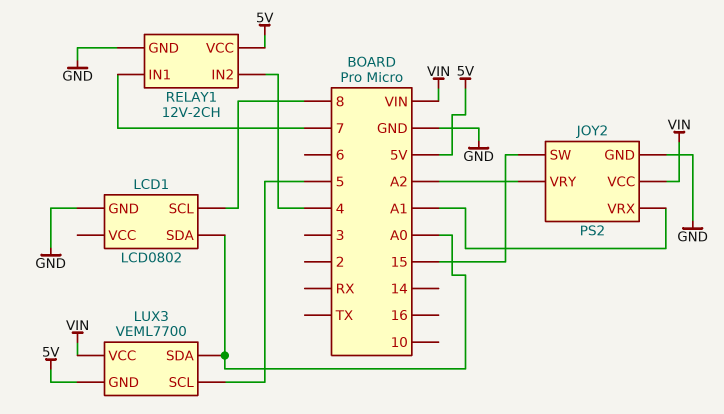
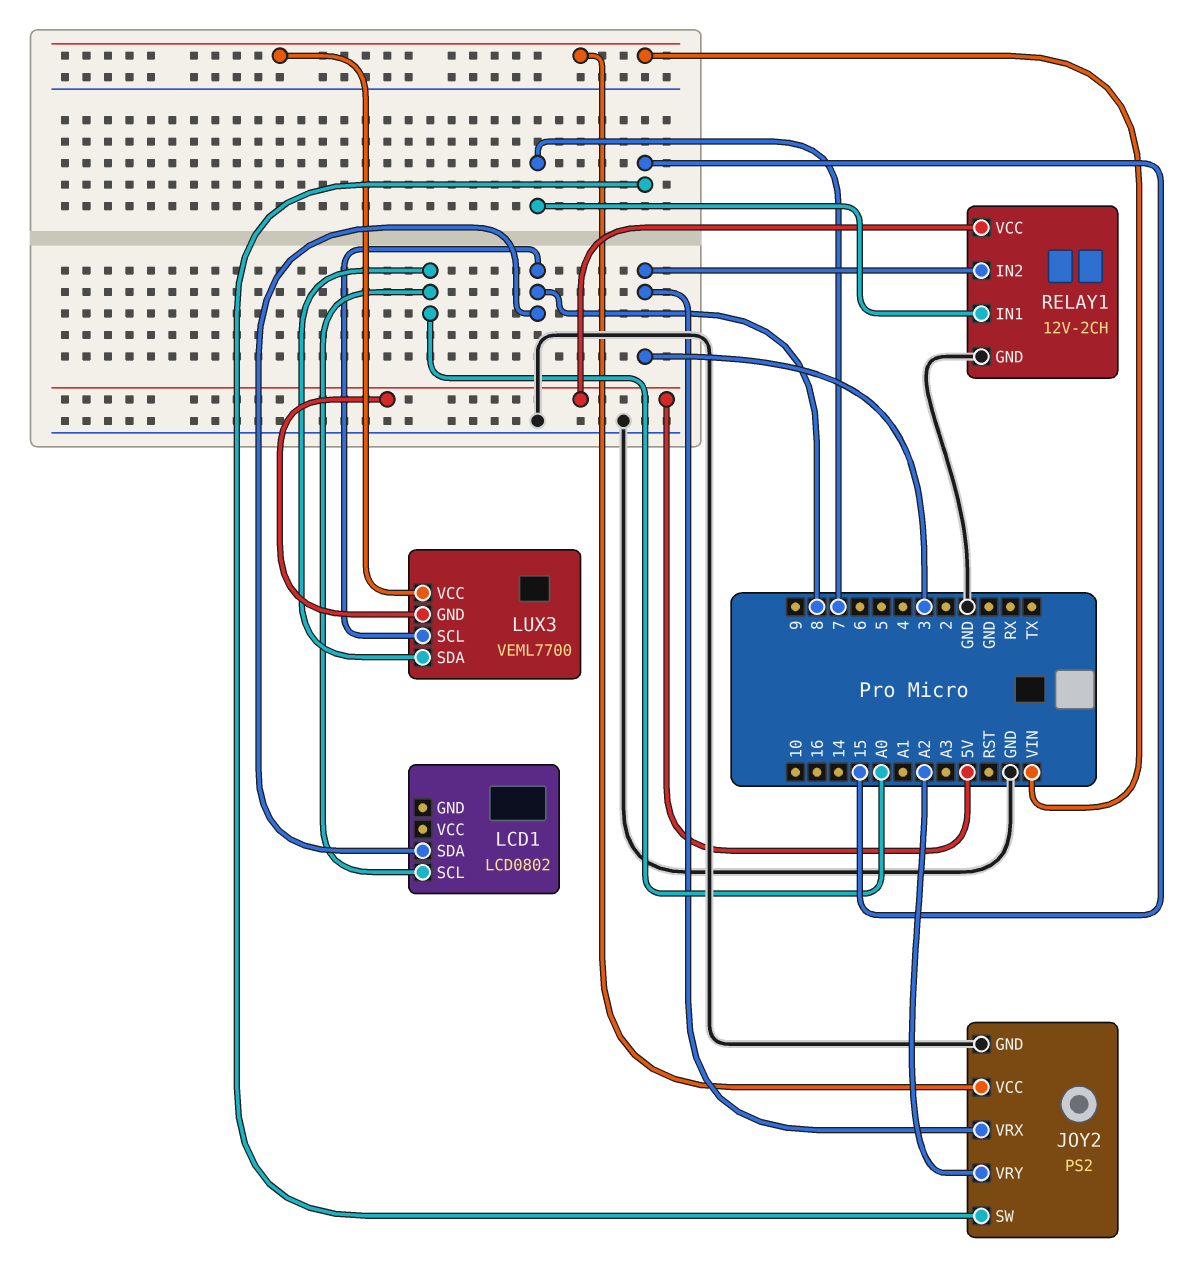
JOY2 pin VRX: A1 -> 3
LCD1 pin GND: GND -> none
LCD1 pin SCL: 8 -> A0
LCD1 pin SDA: A0 -> 8
LUX3 pin SCL: 5 -> 8
RELAY1 pin IN2: 4 -> 3

